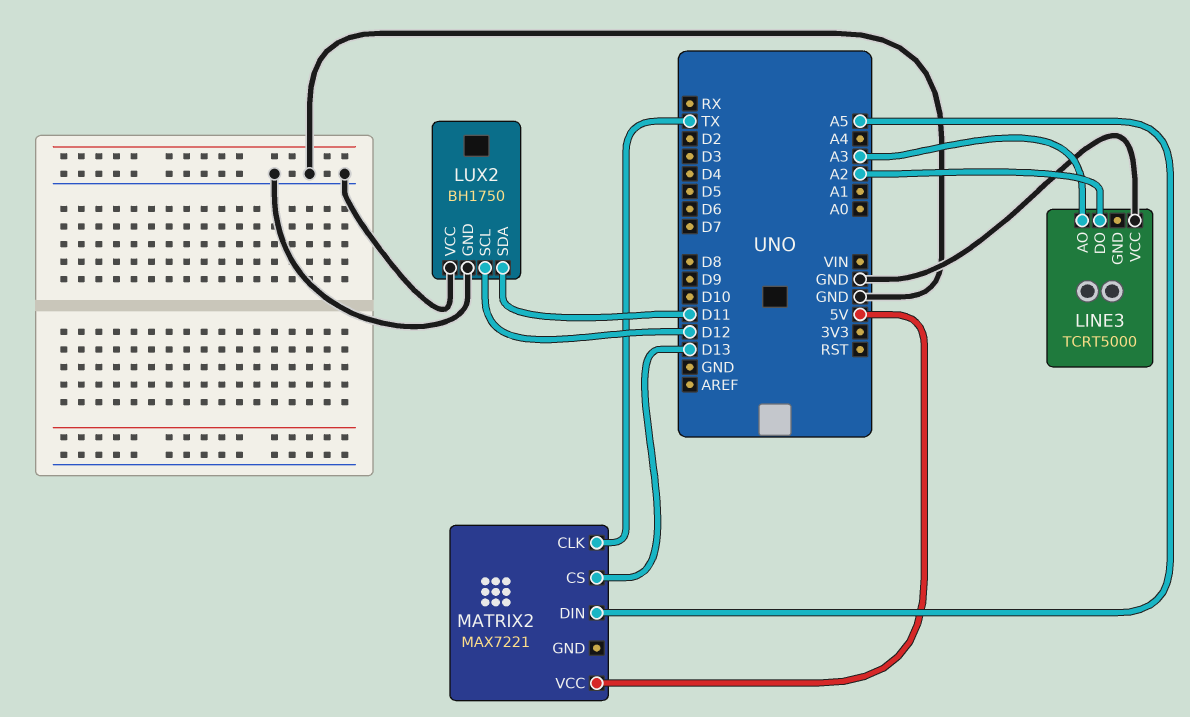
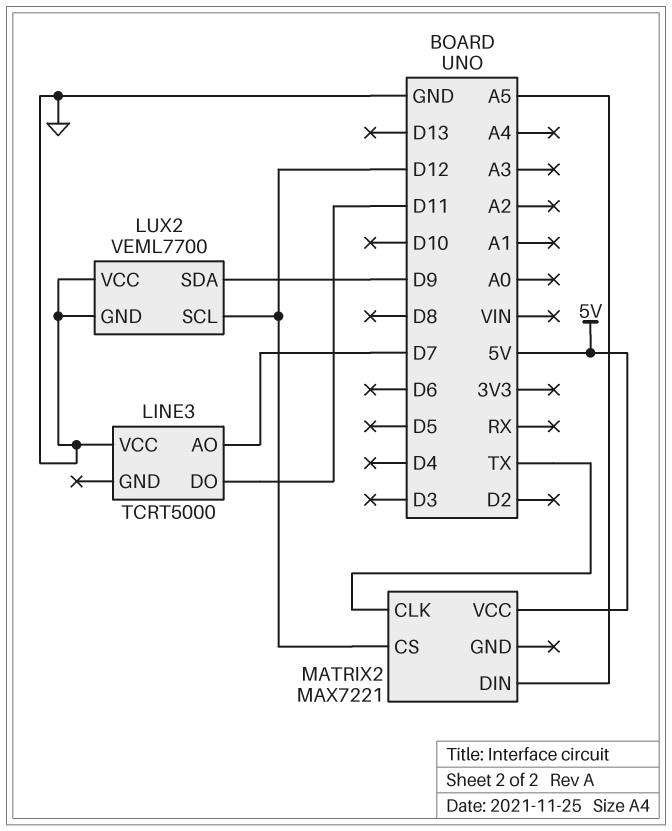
LINE3 pin AO: A3 -> D7
LINE3 pin DO: A2 -> D11
LUX2: BH1750 -> VEML7700
LUX2 pin SDA: D11 -> D9
MATRIX2 pin CS: D13 -> D12

